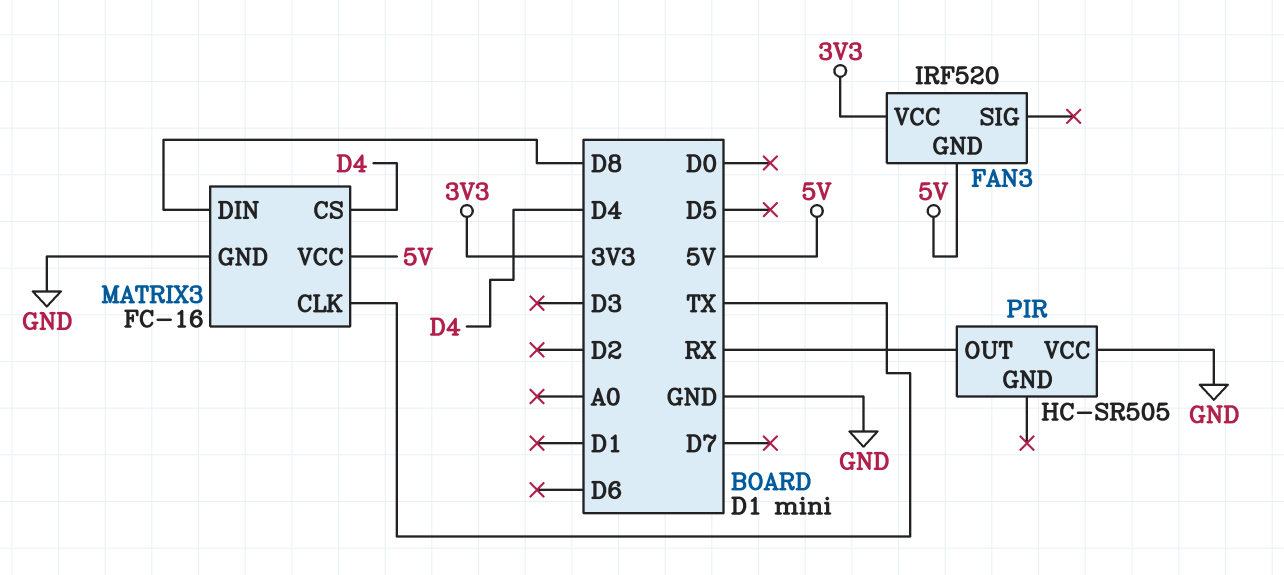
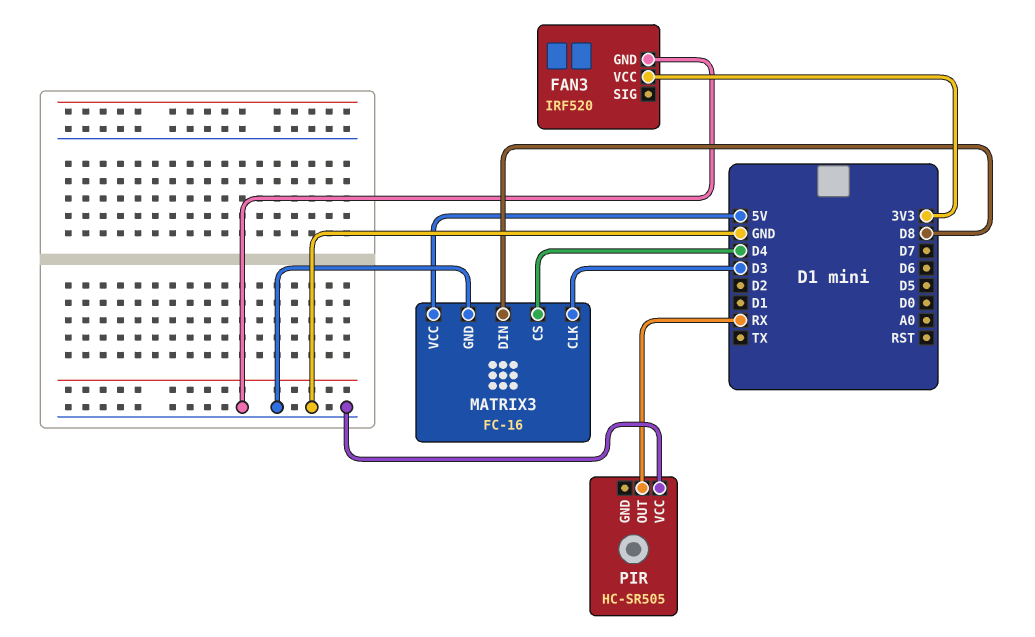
FAN3 pin GND: 5V -> GND
MATRIX3 pin CLK: TX -> D3

